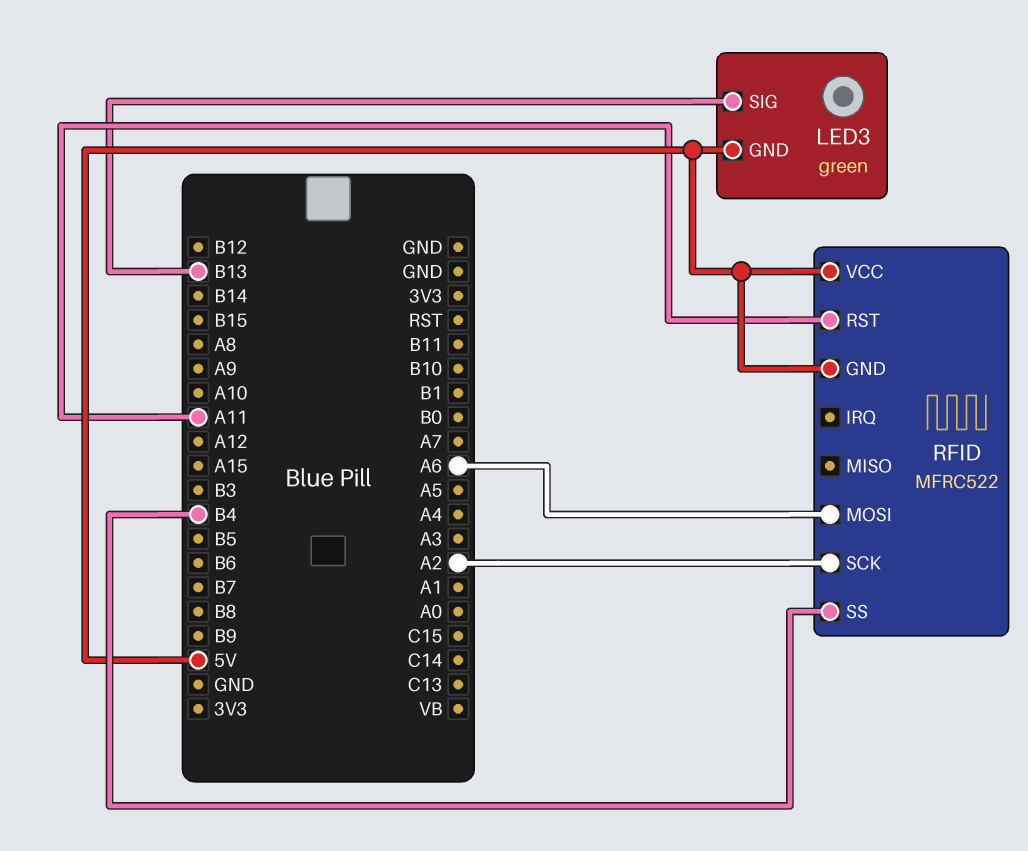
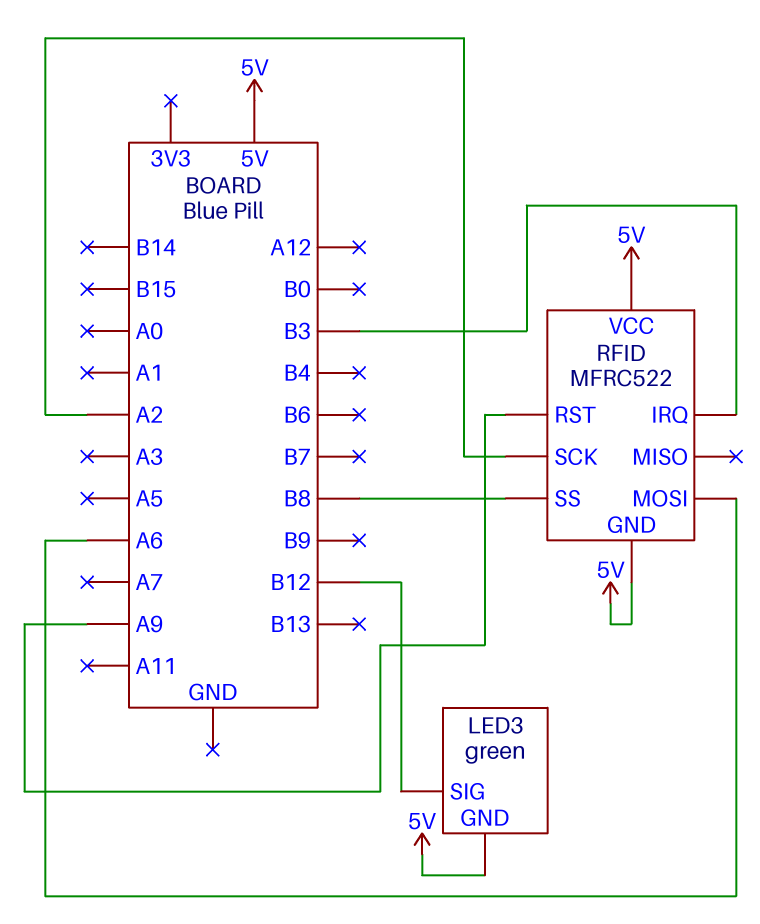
LED3 pin SIG: B13 -> B12
RFID pin IRQ: none -> B3
RFID pin RST: A11 -> A9
RFID pin SS: B4 -> B8

